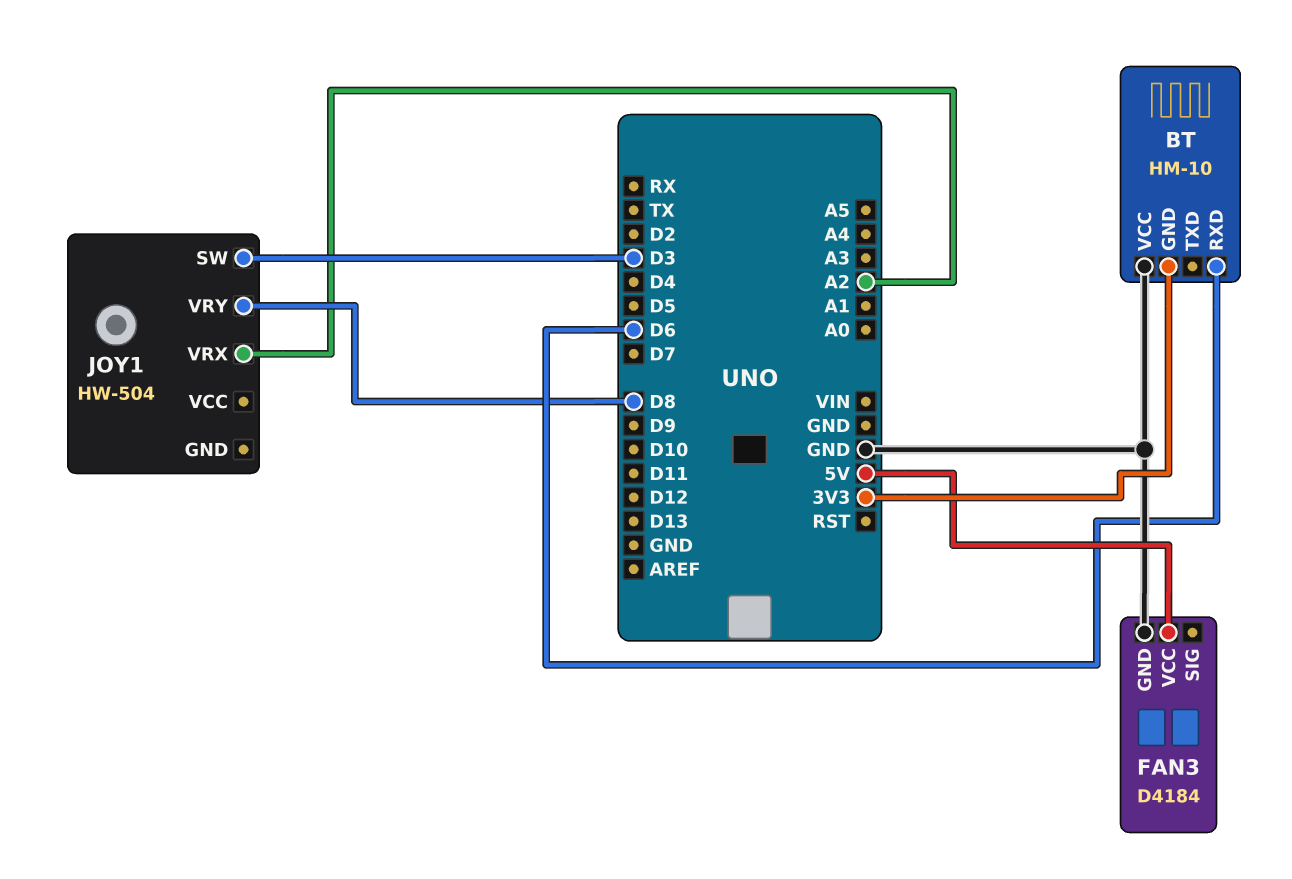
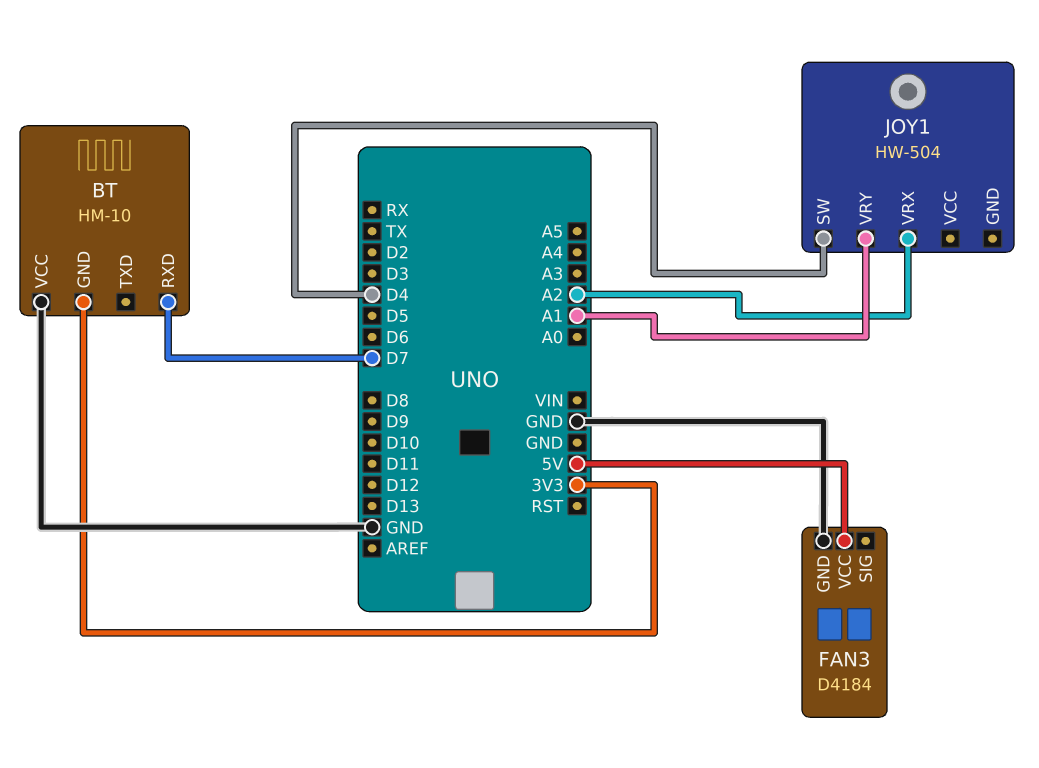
BT pin RXD: D6 -> D7
JOY1 pin SW: D3 -> D4
JOY1 pin VRY: D8 -> A1

